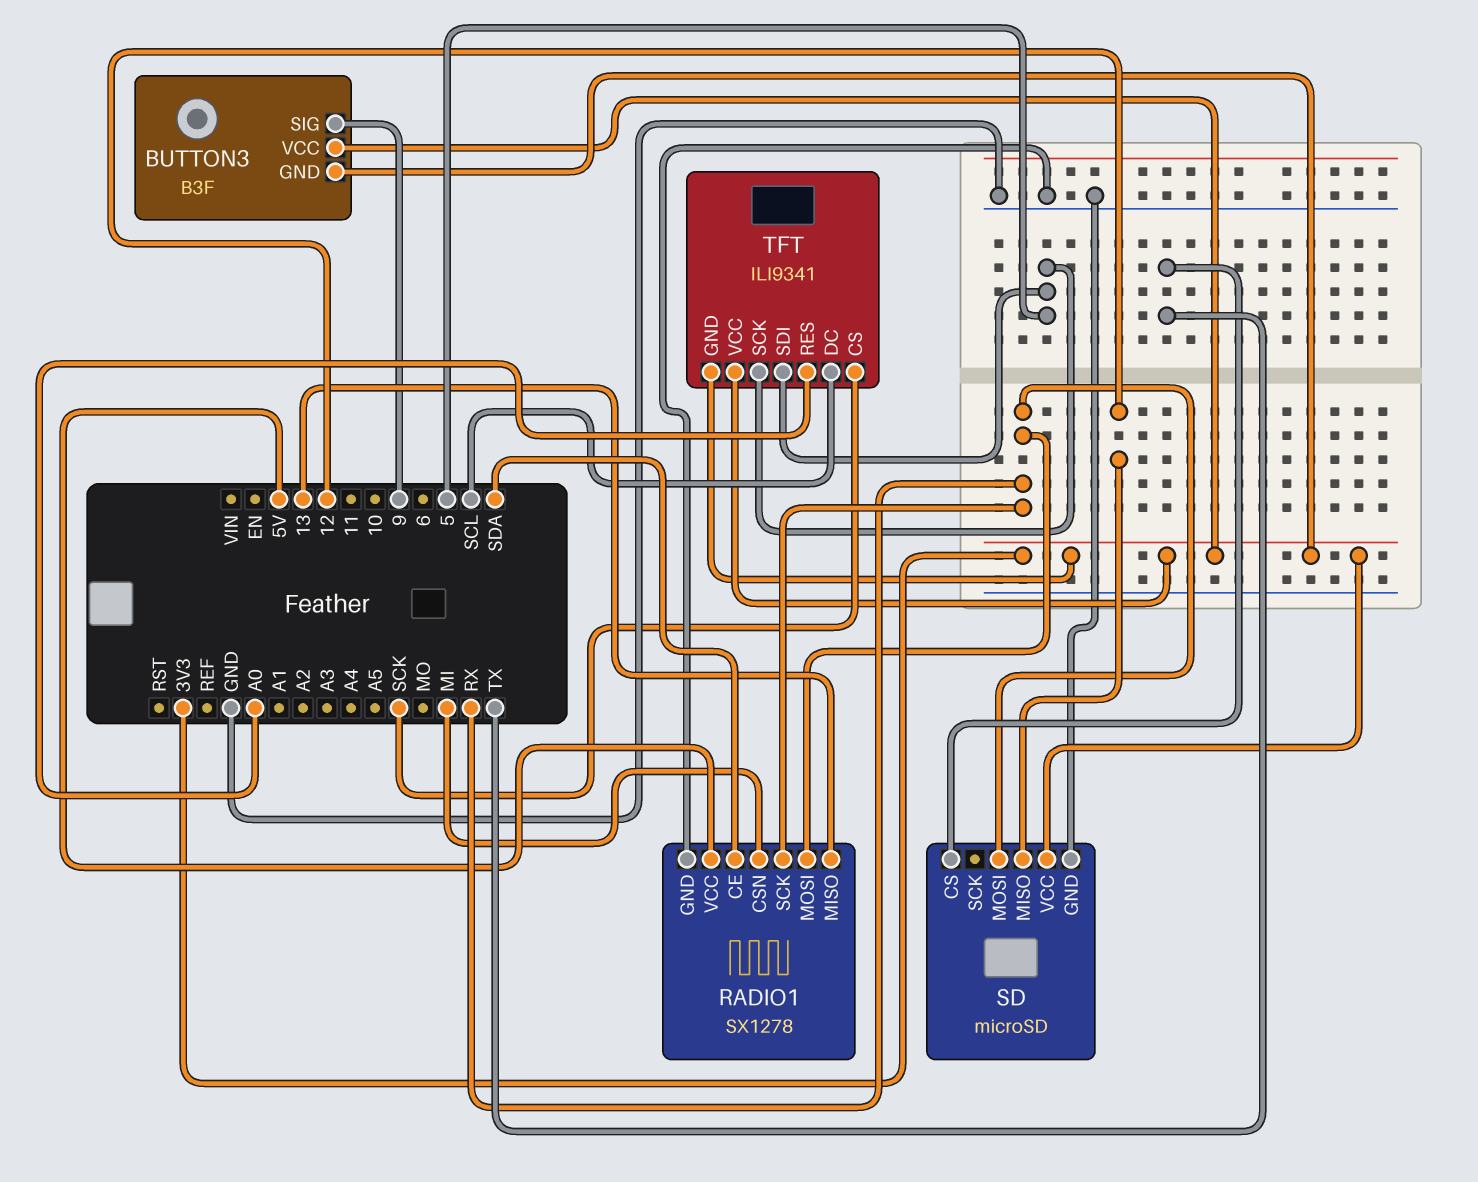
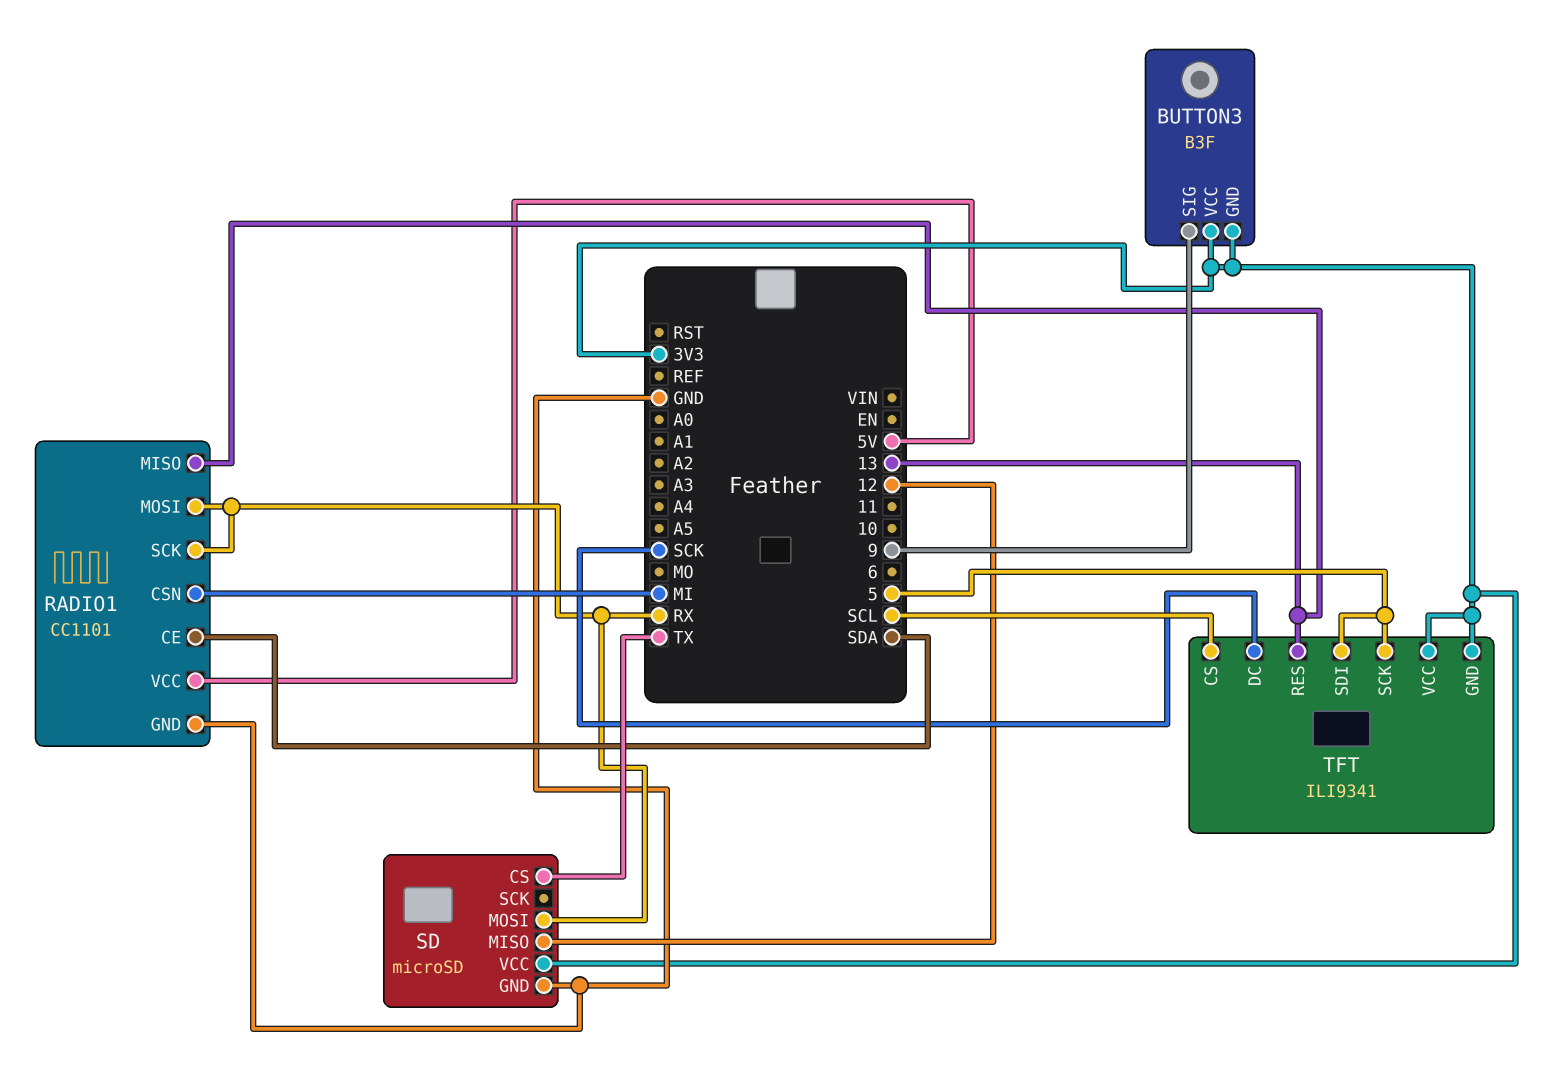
RADIO1: SX1278 -> CC1101
TFT pin CS: SCK -> SCL
TFT pin DC: SCL -> SCK
TFT pin RES: A0 -> 13

